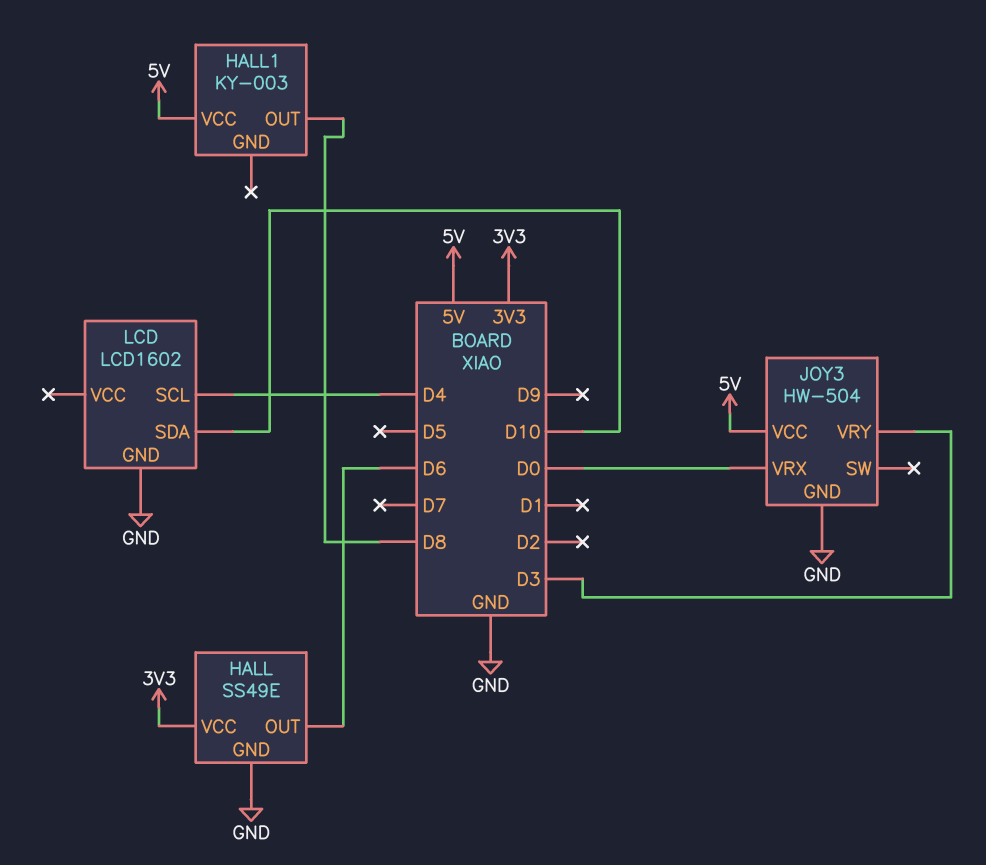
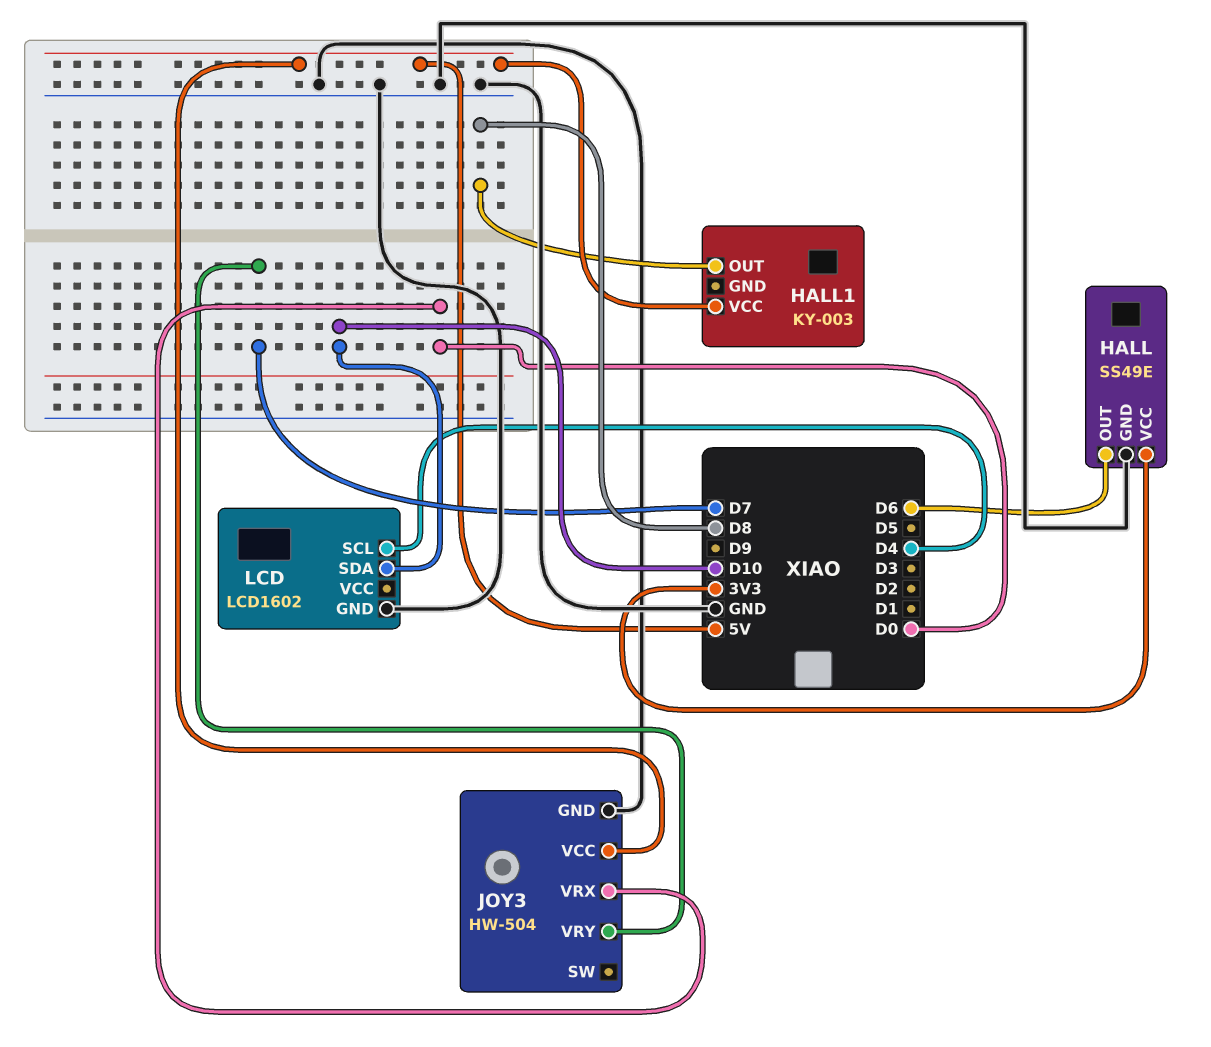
JOY3 pin VRY: D3 -> D7

